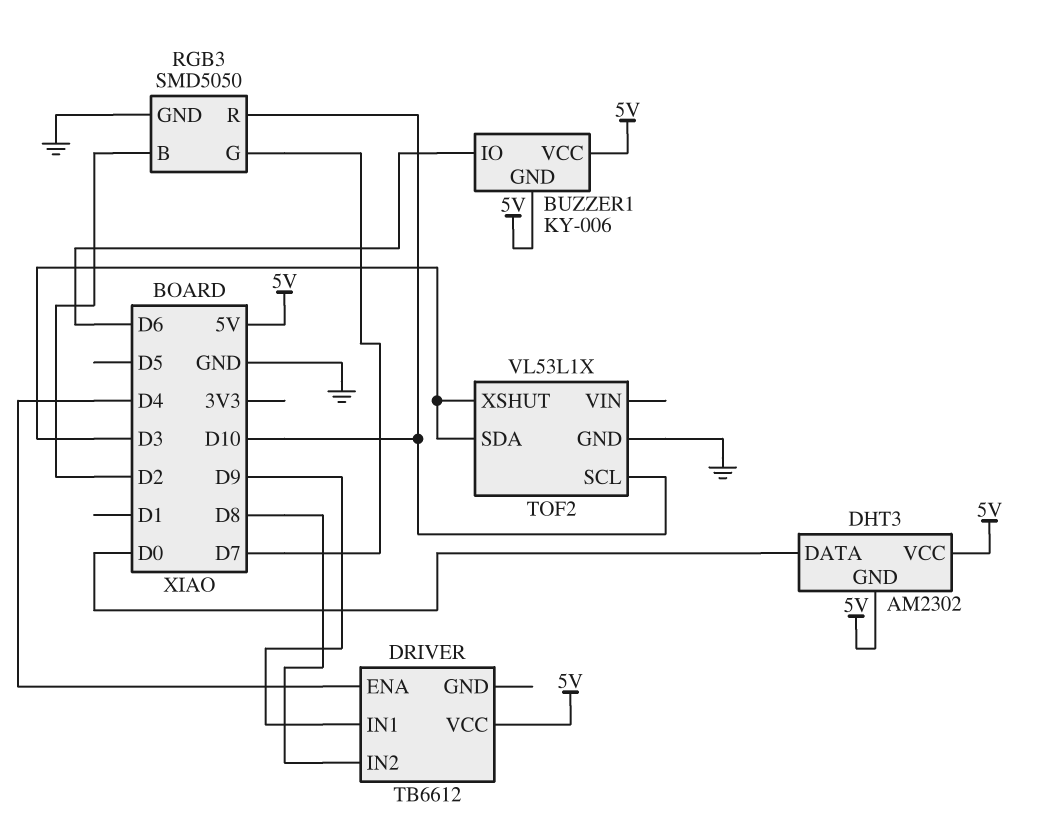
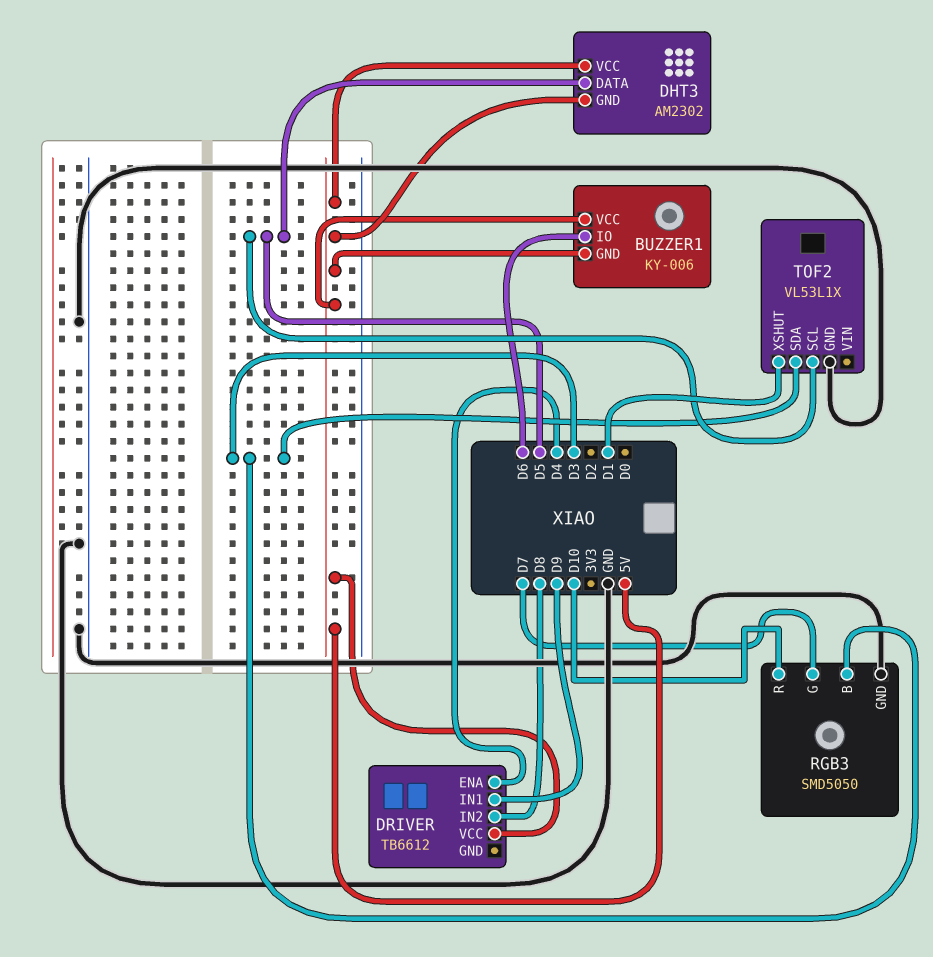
DHT3 pin DATA: D0 -> D5
RGB3 pin B: D2 -> D3
TOF2 pin SCL: D10 -> D5
TOF2 pin XSHUT: D3 -> D1

